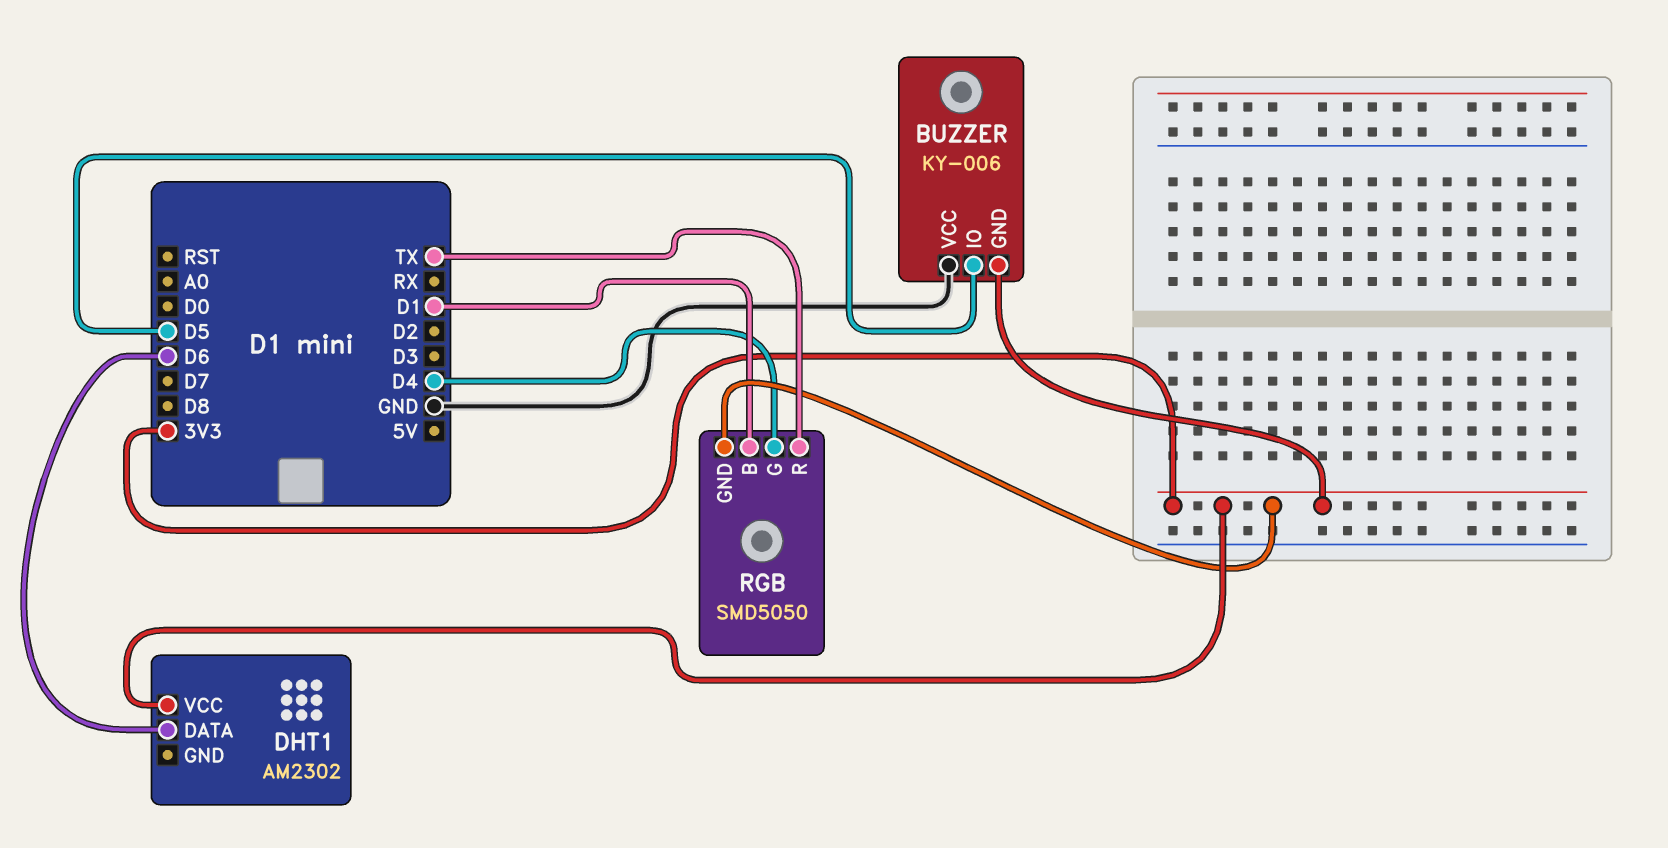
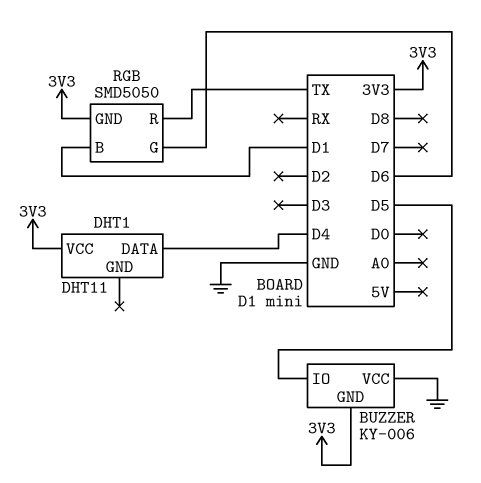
DHT1: AM2302 -> DHT11
DHT1 pin DATA: D6 -> D4
RGB pin G: D4 -> D6

